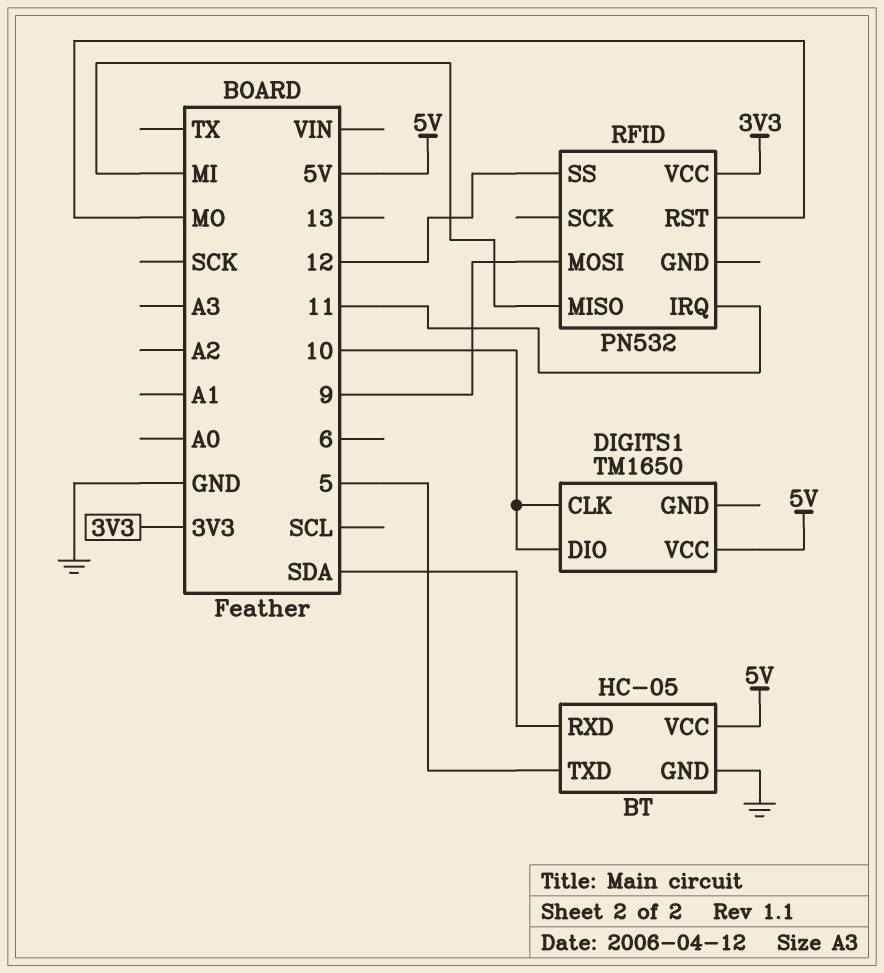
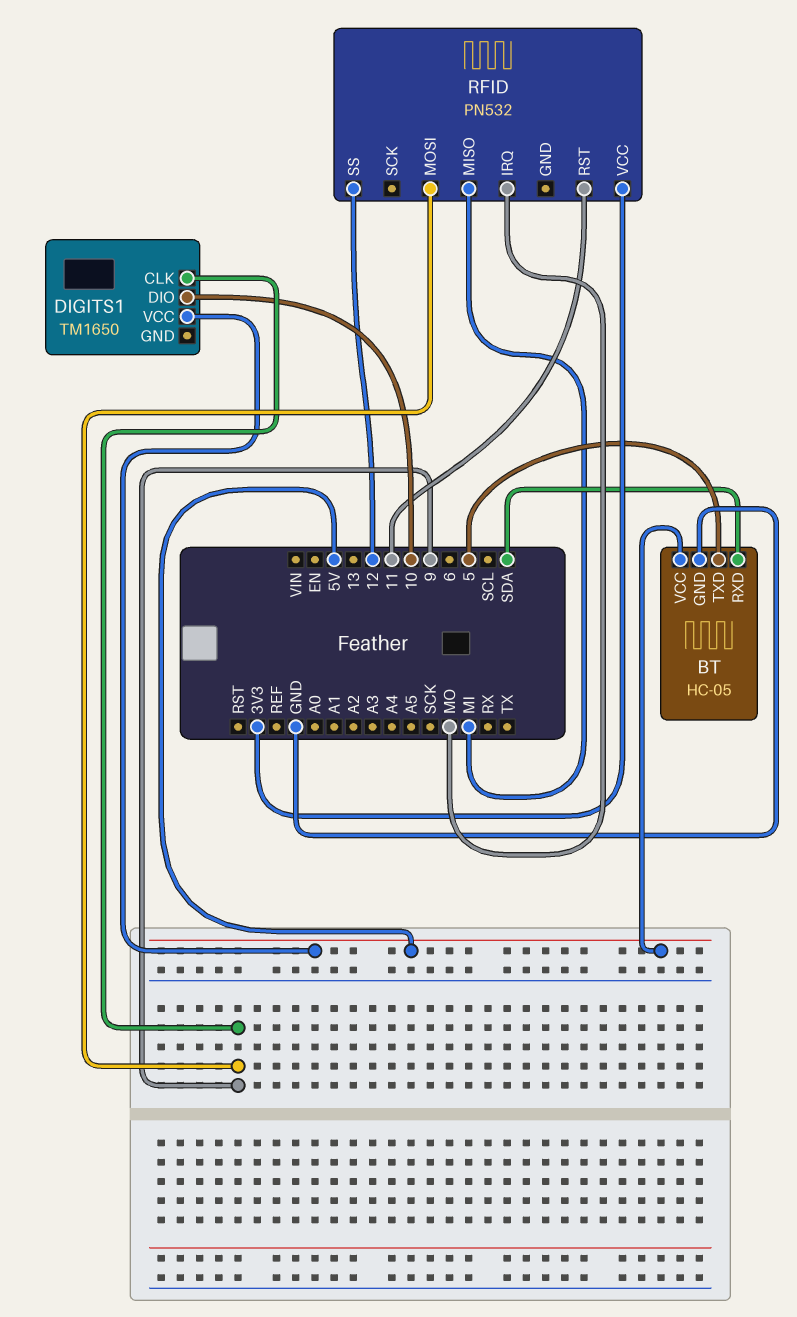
DIGITS1 pin CLK: 10 -> 9
RFID pin IRQ: 11 -> MO
RFID pin RST: MO -> 11

